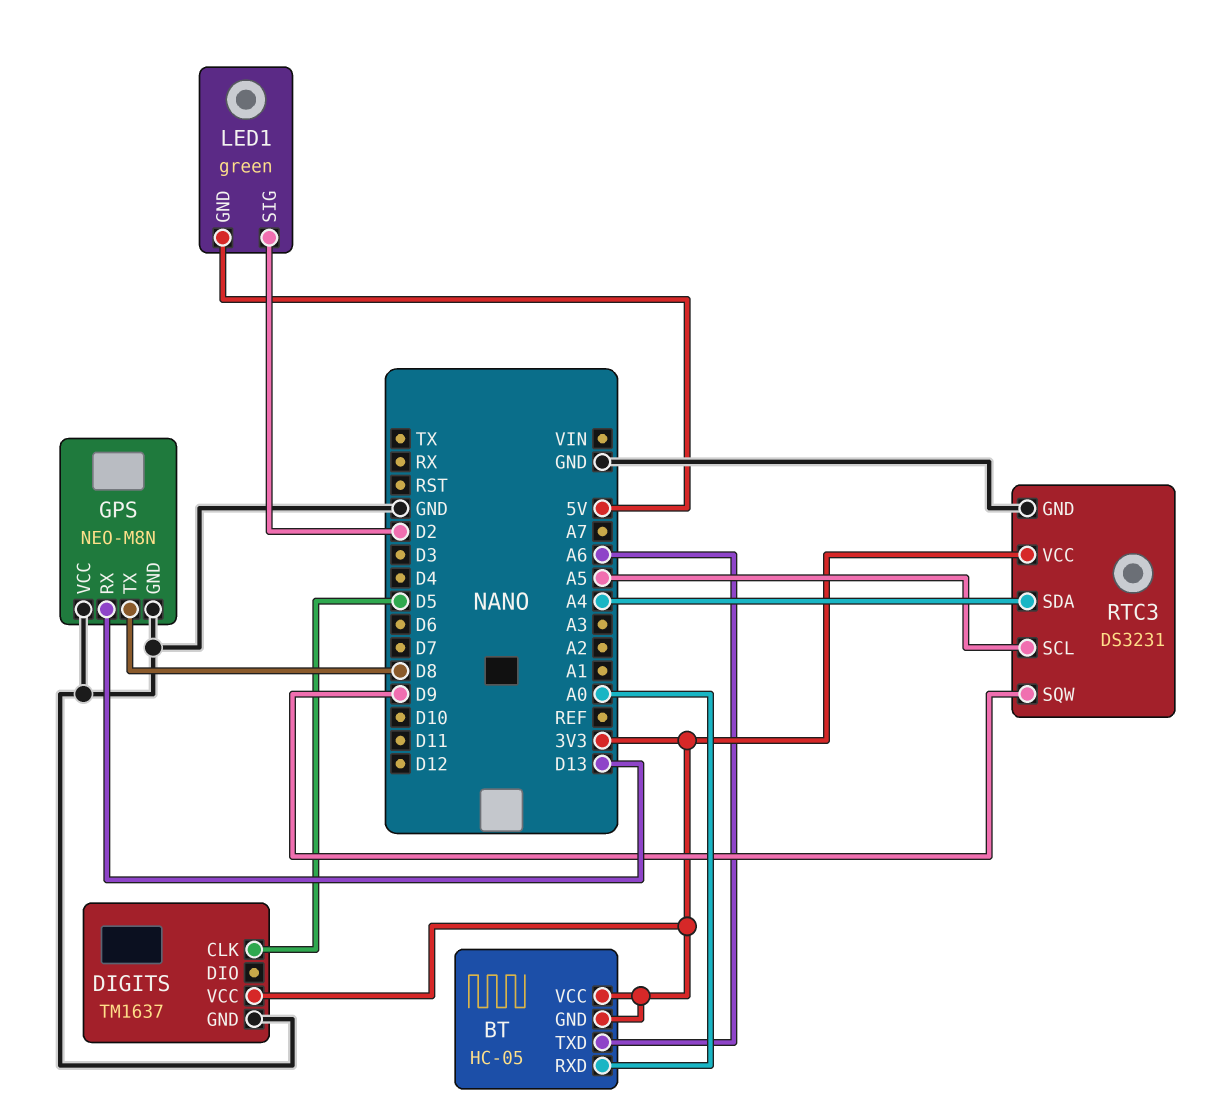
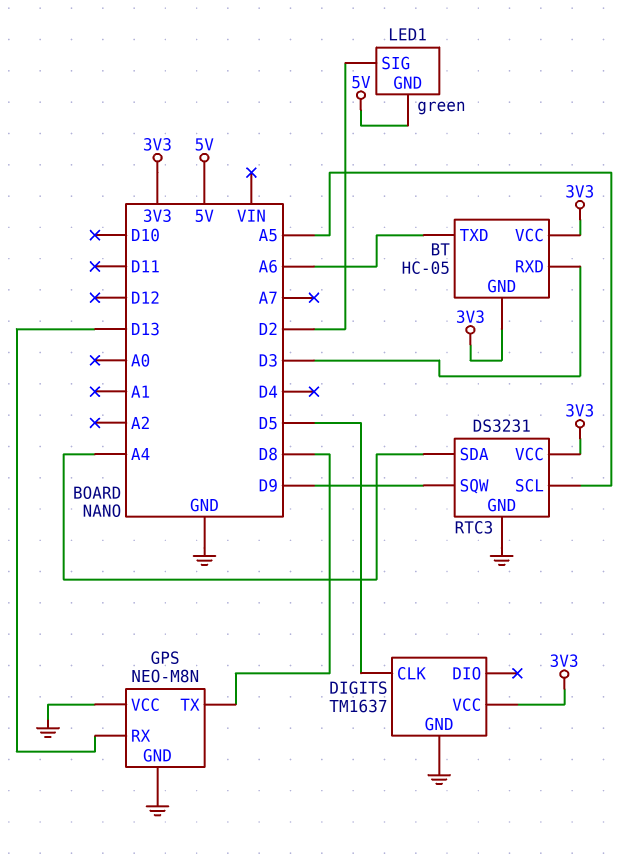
BT pin RXD: A0 -> D3

